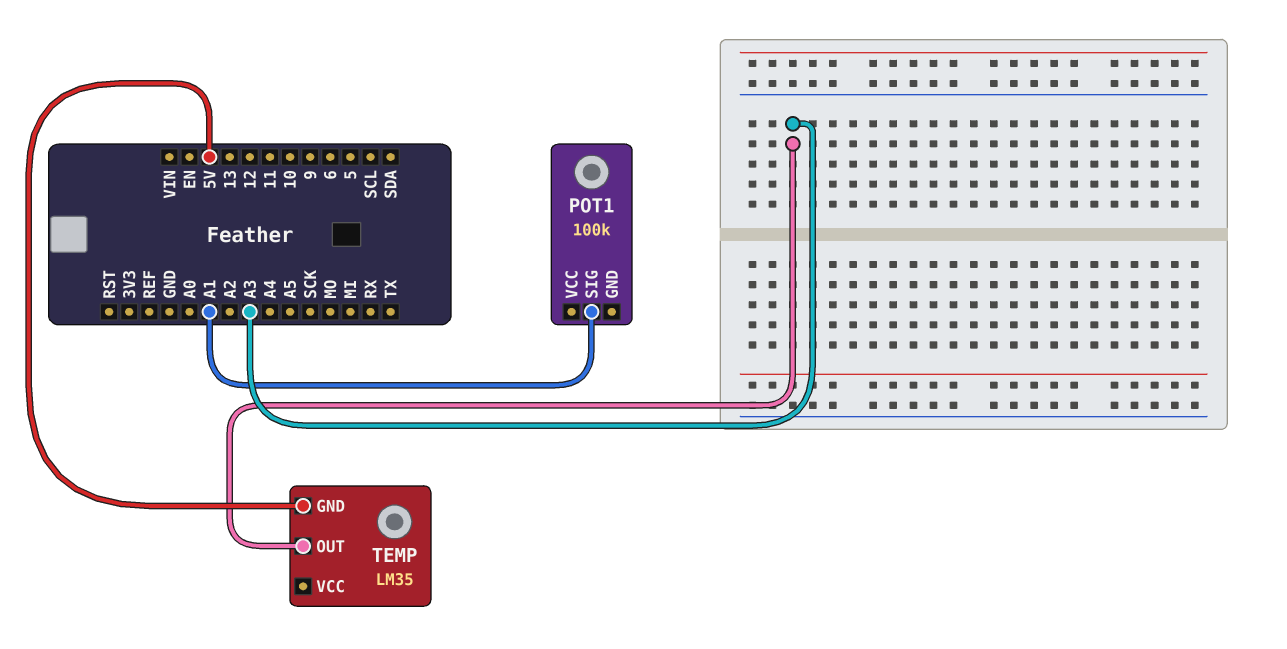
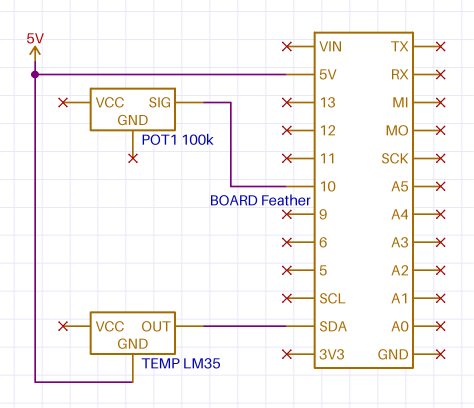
POT1 pin SIG: A1 -> 10
TEMP pin OUT: A3 -> SDA

